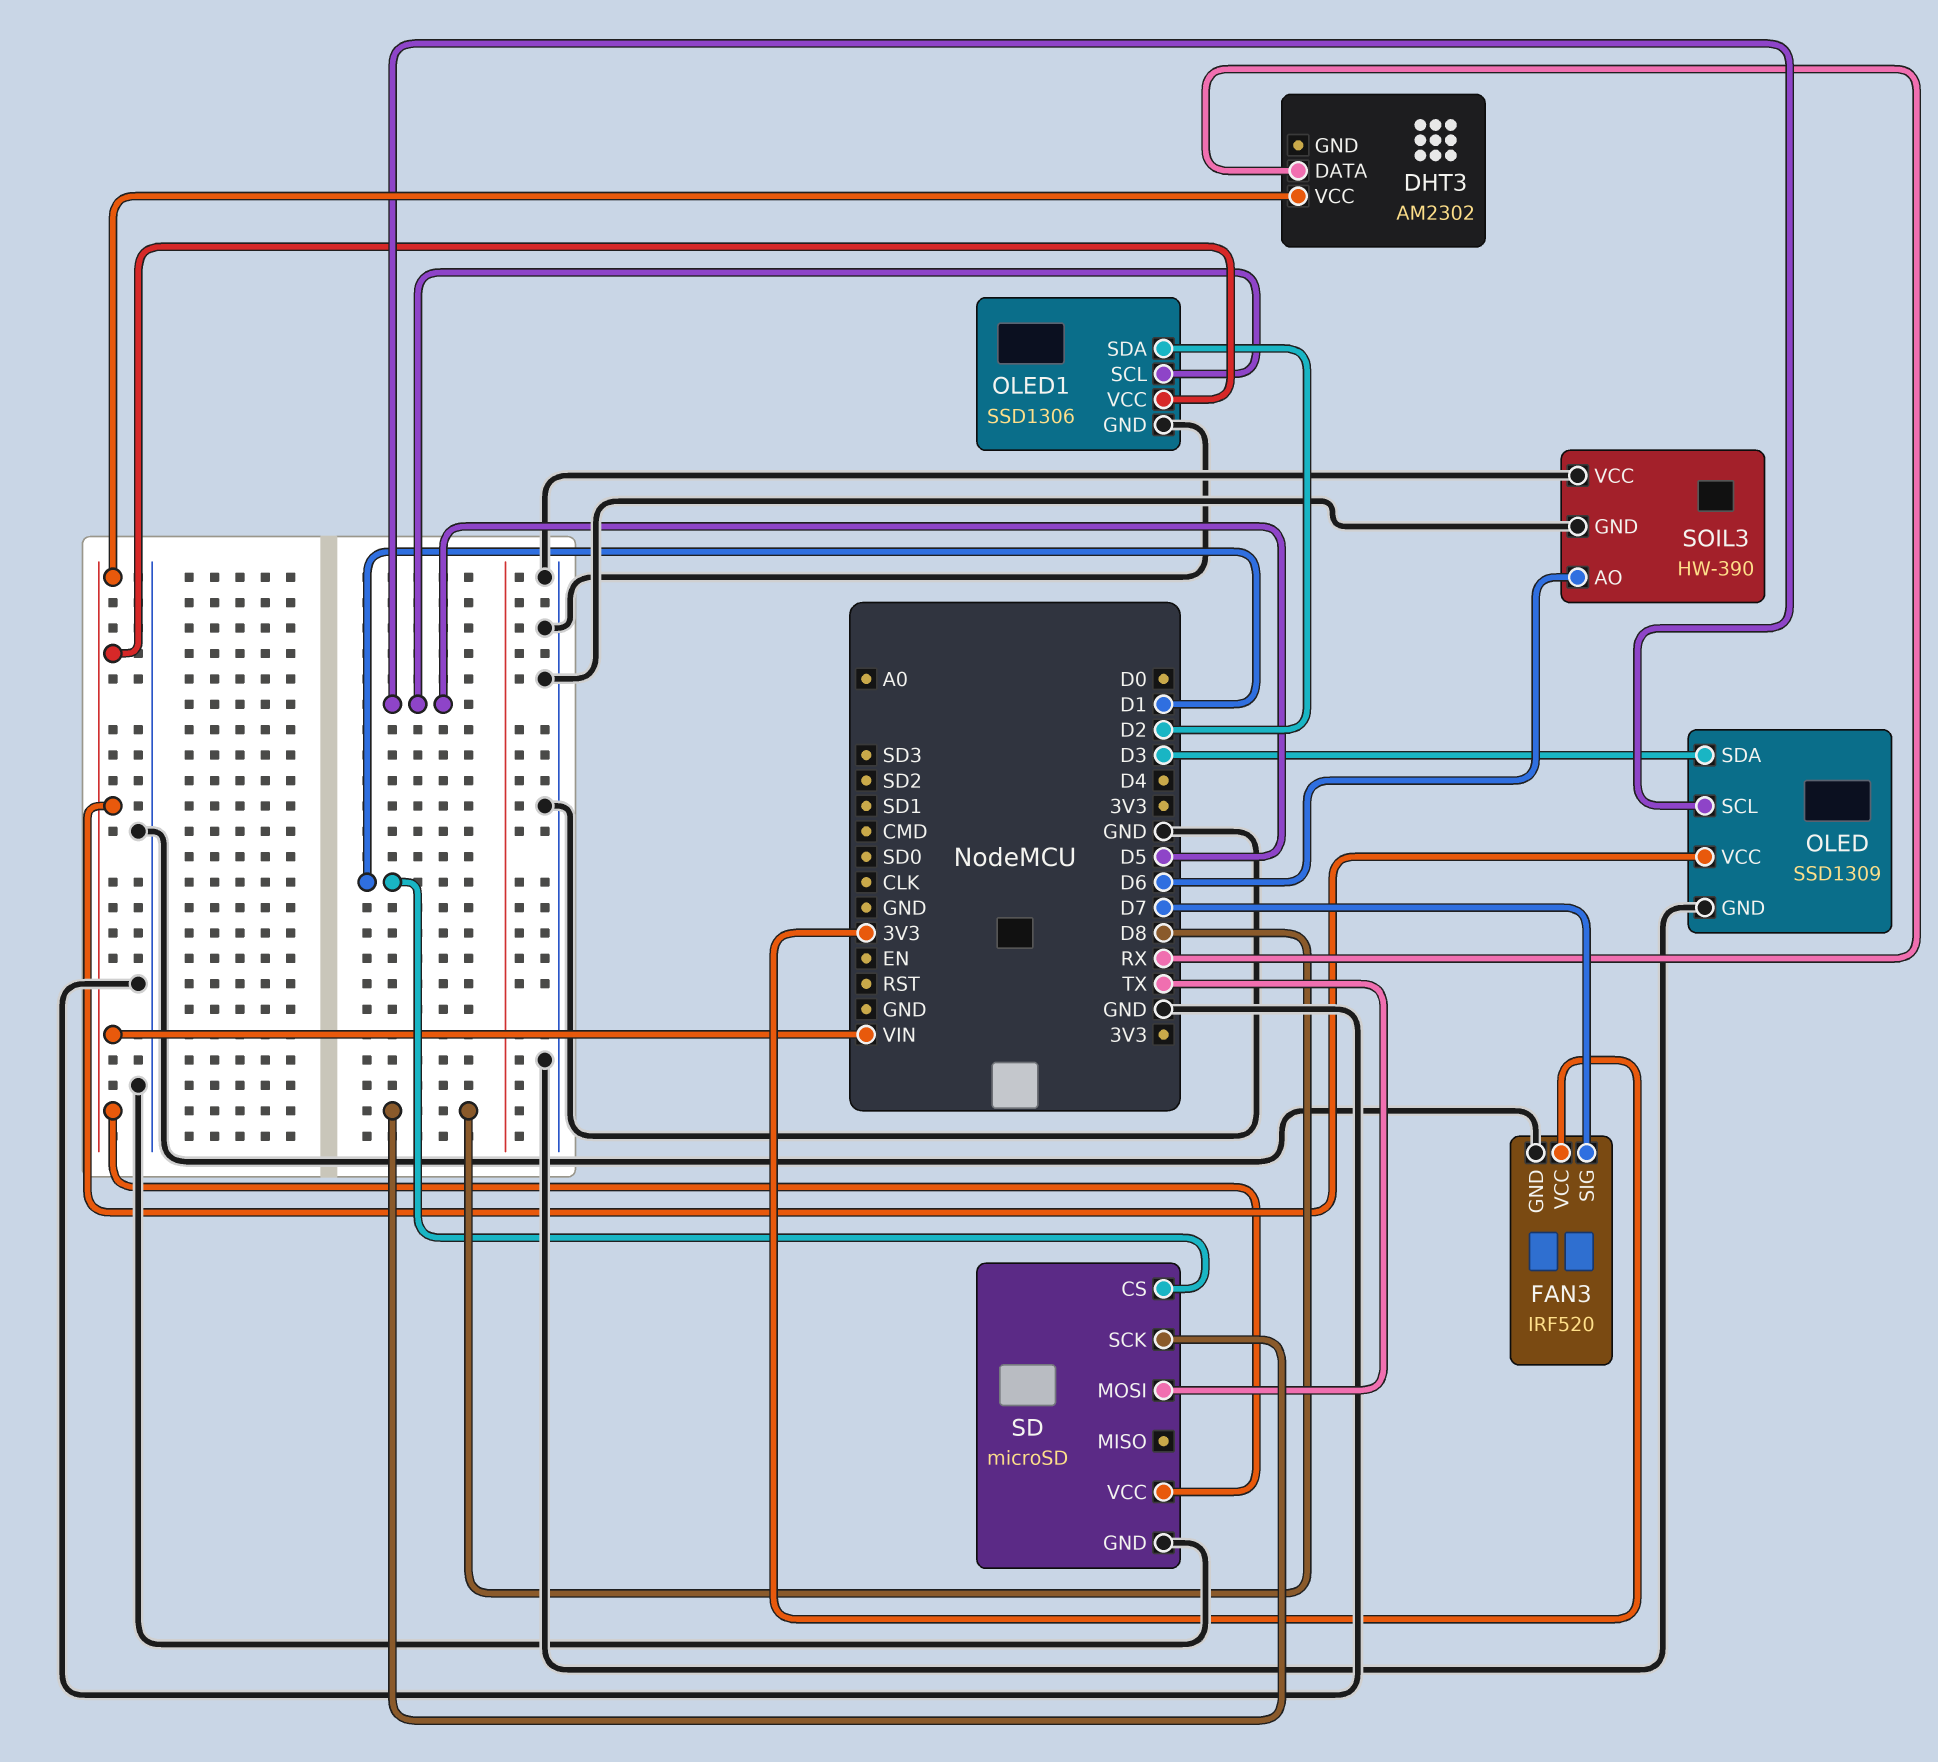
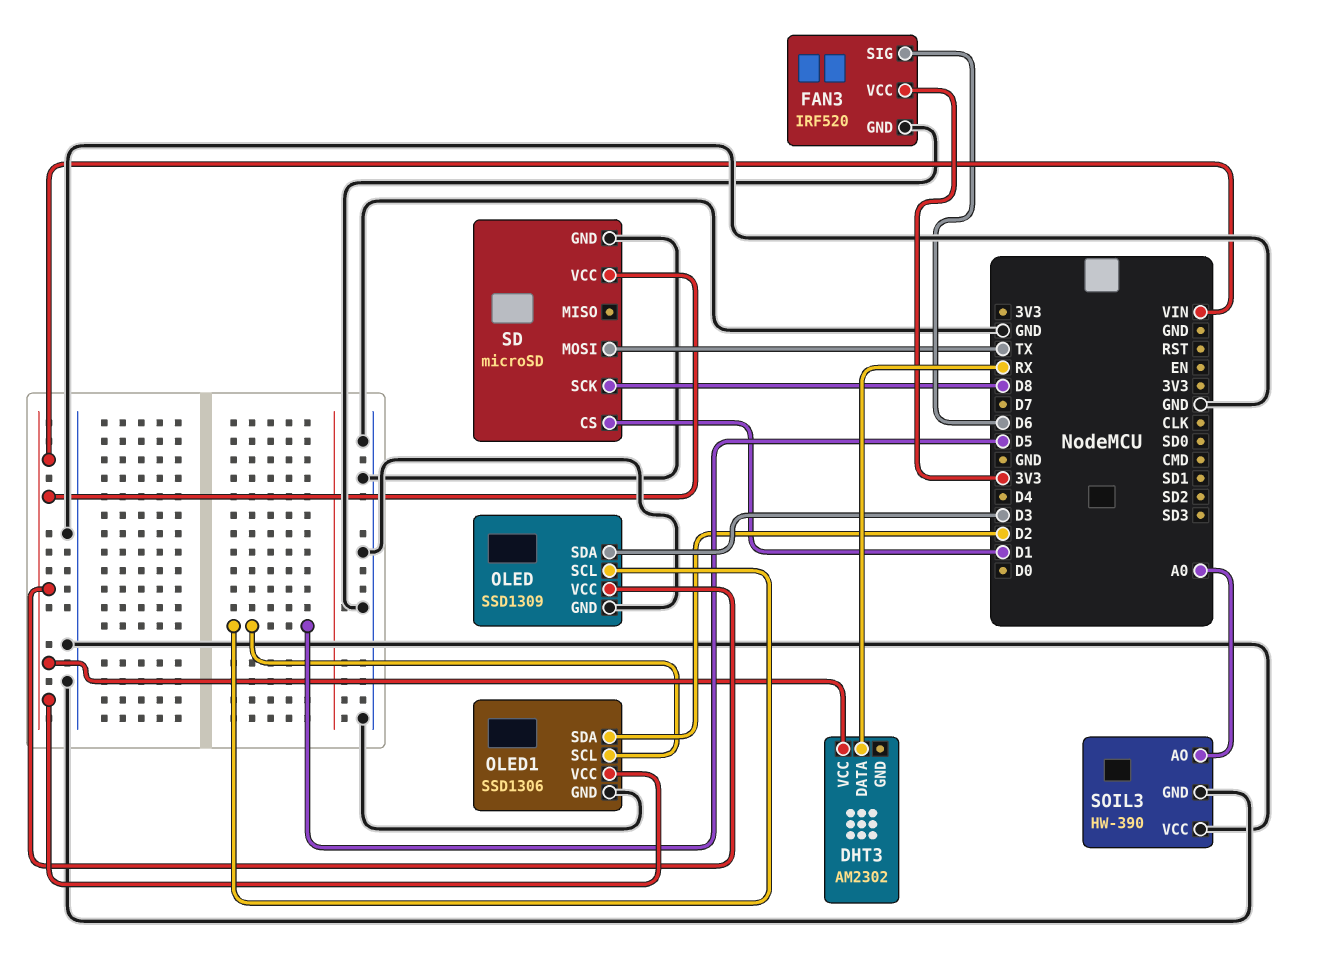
FAN3 pin SIG: D7 -> D6
SOIL3 pin AO: D6 -> A0

